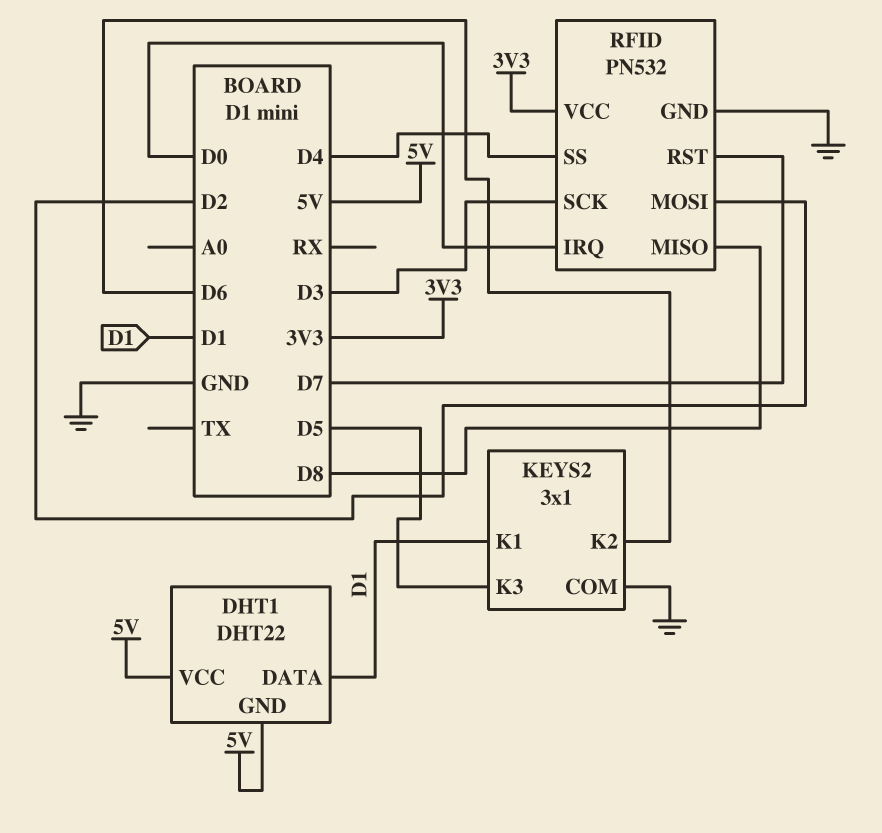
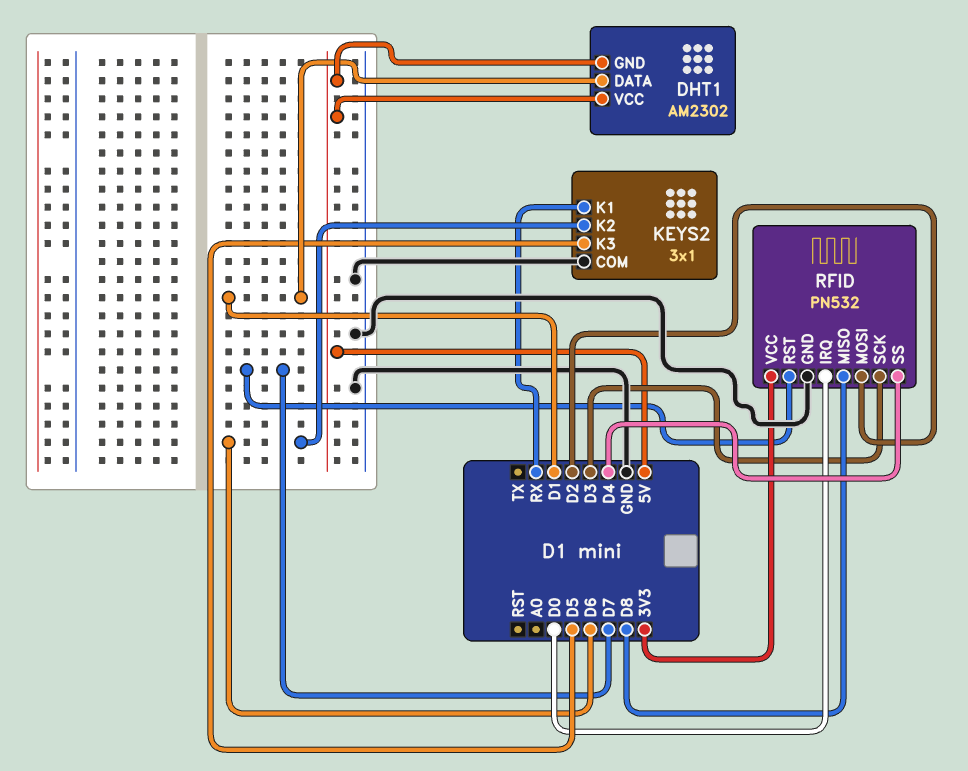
DHT1: DHT22 -> AM2302
KEYS2 pin K1: D1 -> RX

